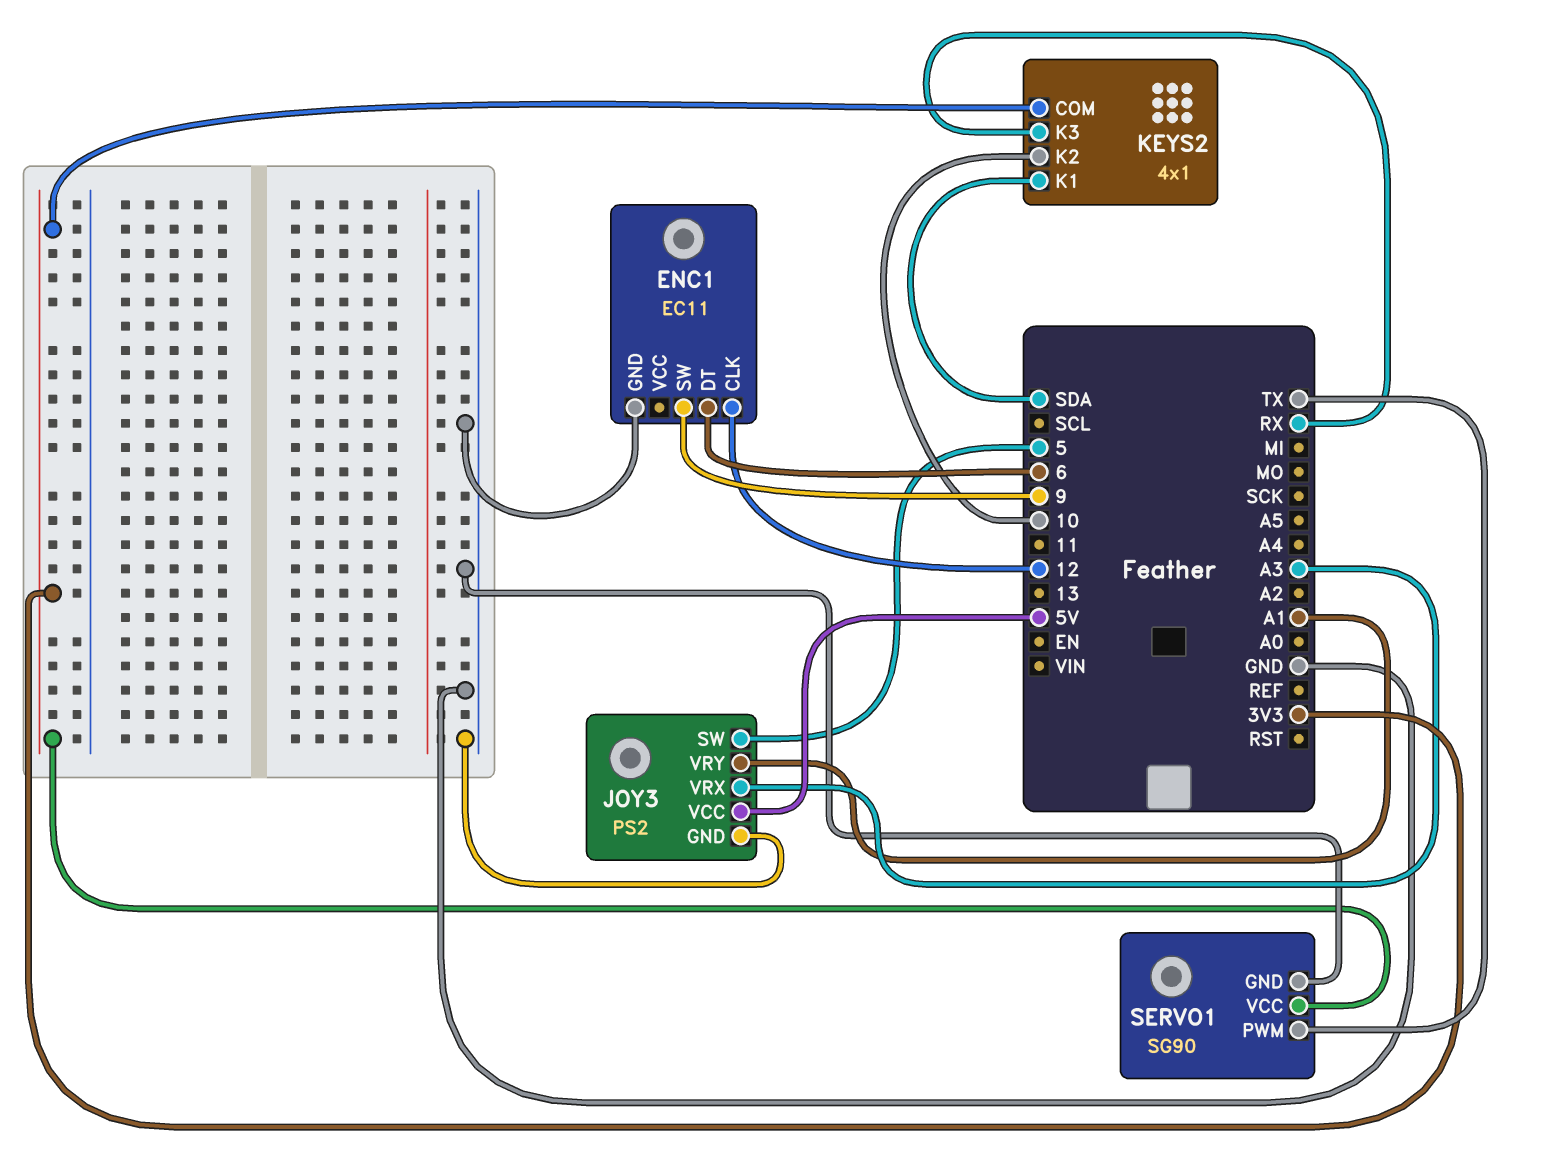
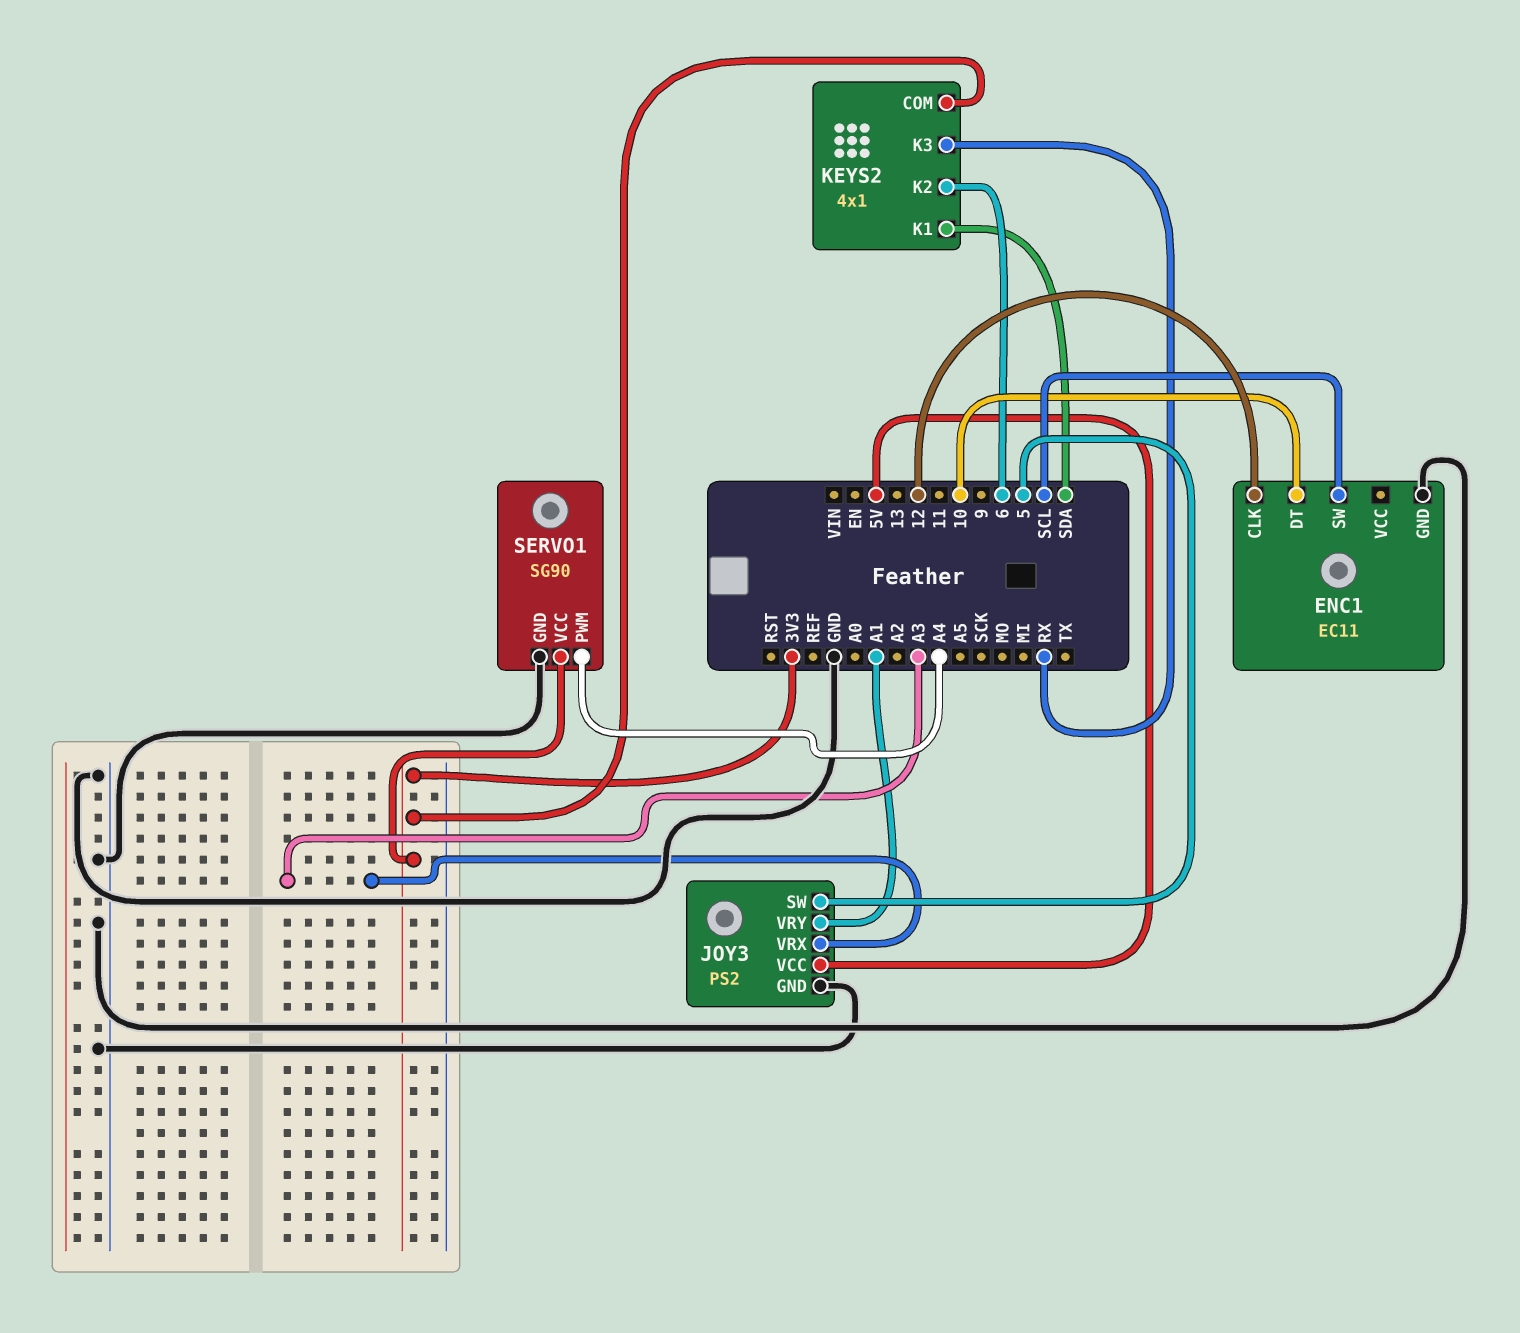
ENC1 pin DT: 6 -> 10
ENC1 pin SW: 9 -> SCL
KEYS2 pin K2: 10 -> 6
SERVO1 pin PWM: TX -> A4

